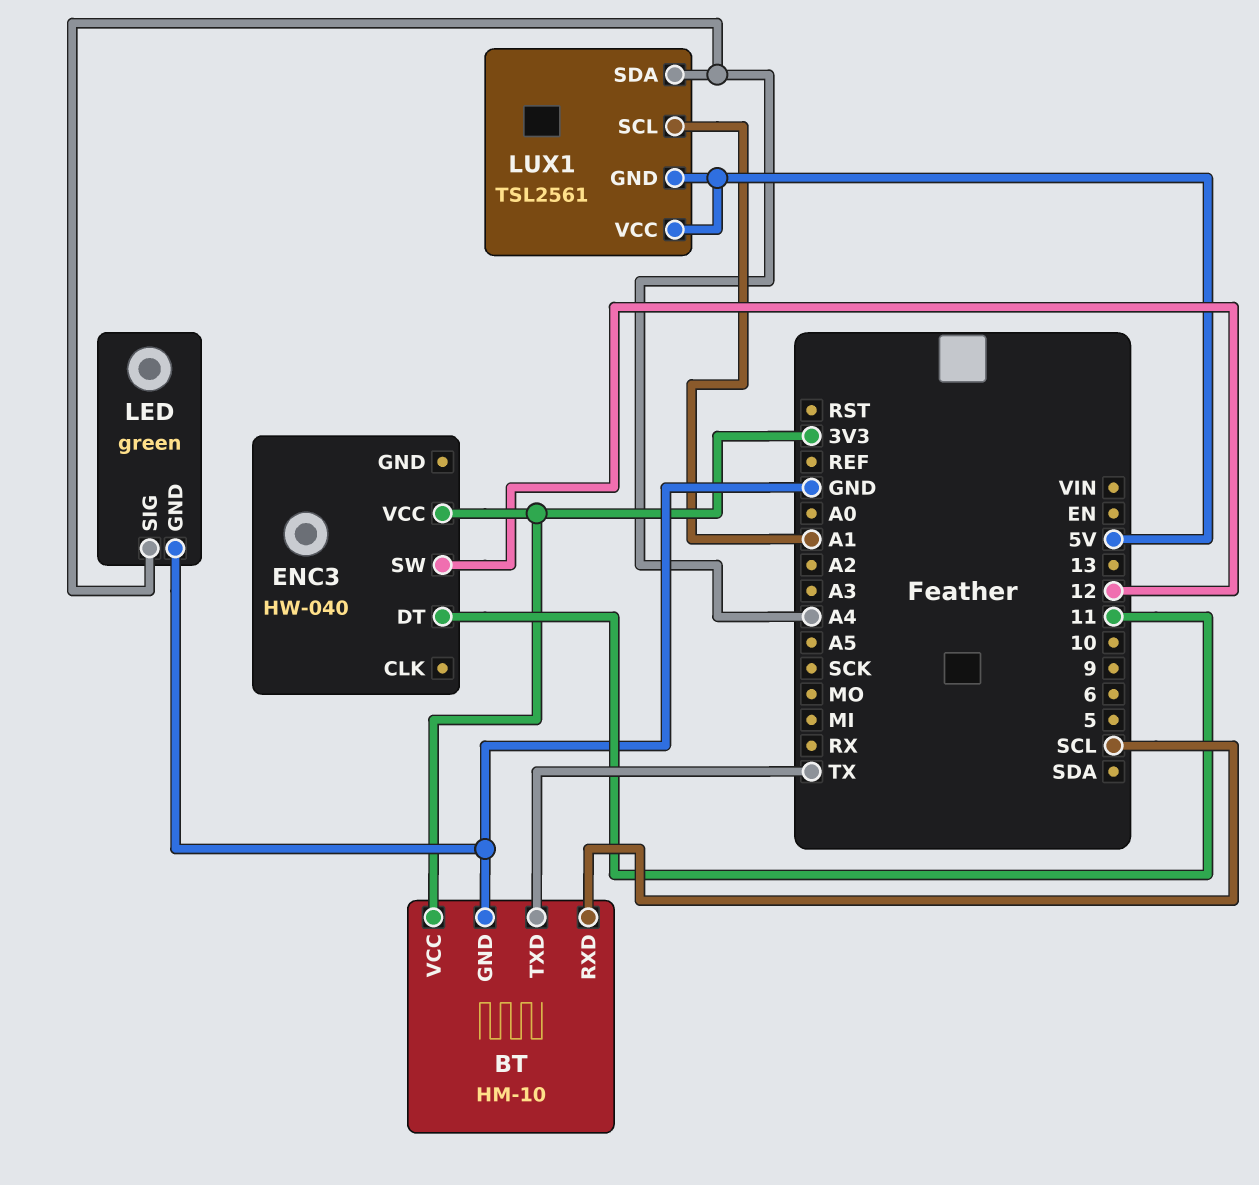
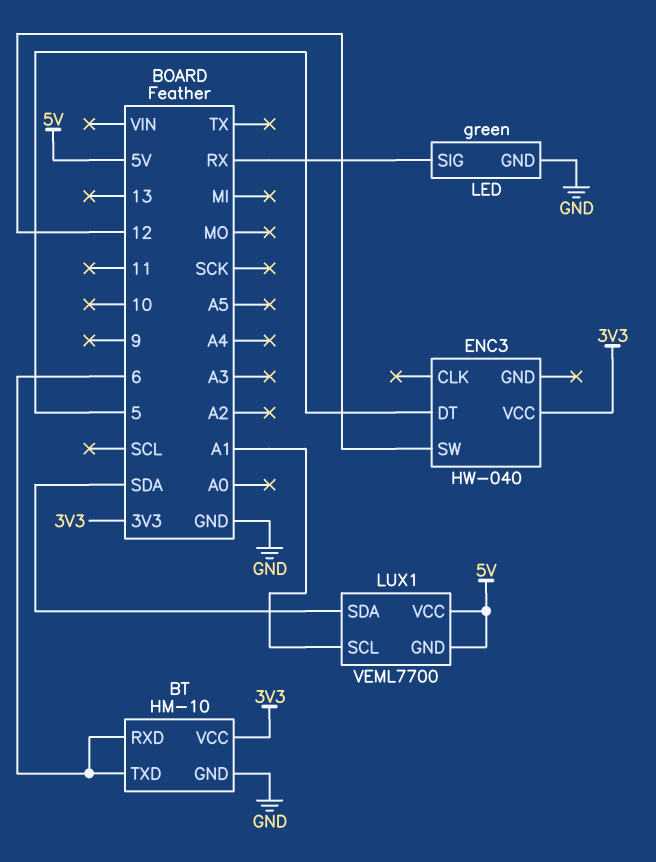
BT pin RXD: SCL -> 6
BT pin TXD: TX -> 6
ENC3 pin DT: 11 -> 5
LED pin SIG: A4 -> RX
LUX1: TSL2561 -> VEML7700
LUX1 pin SDA: A4 -> SDA

